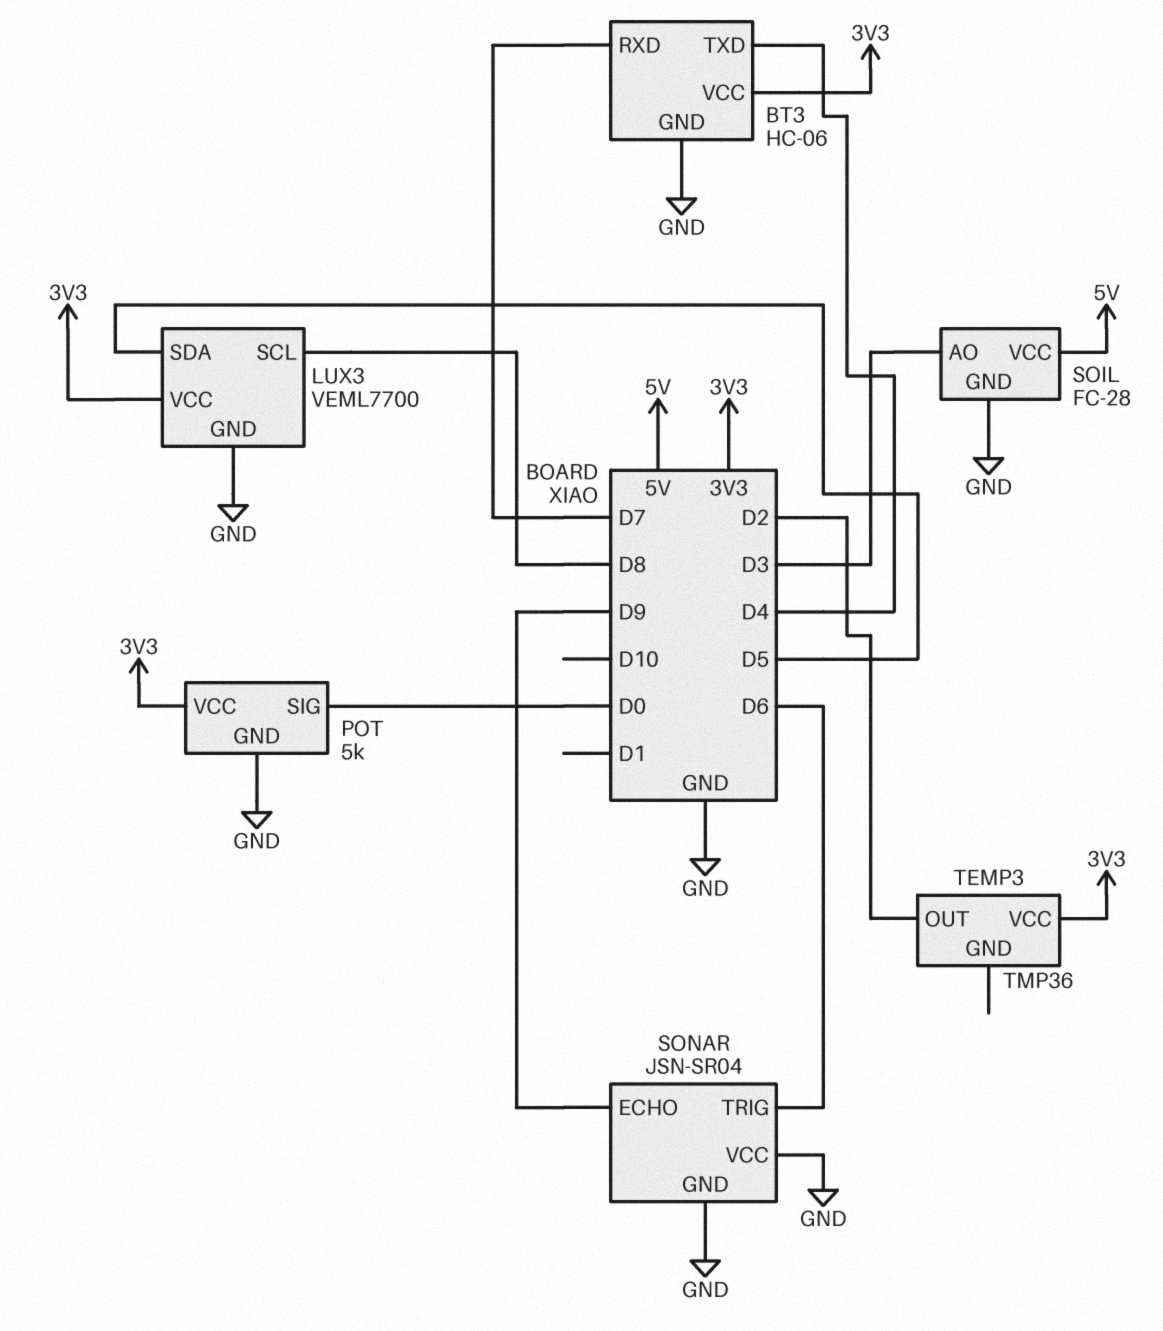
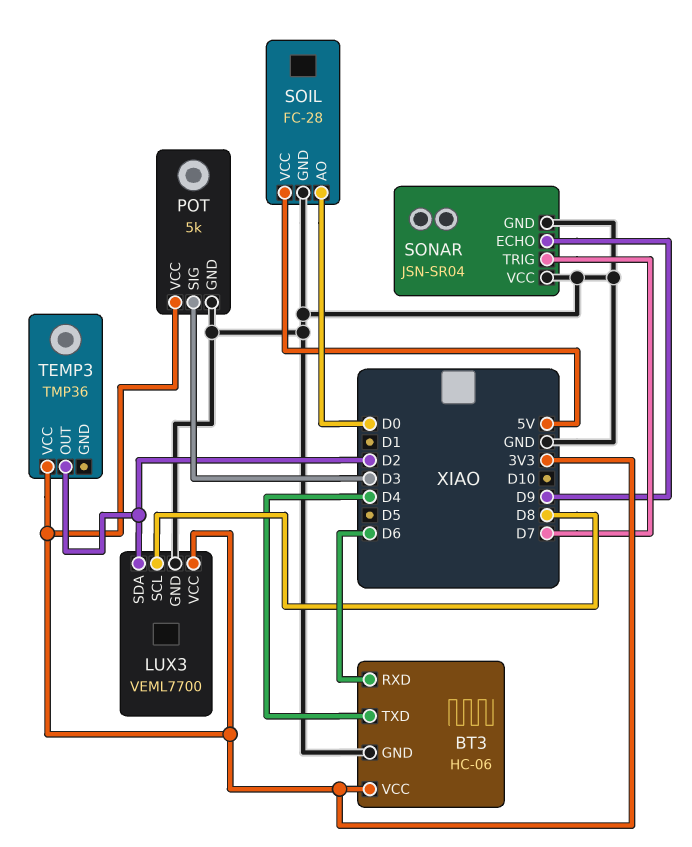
BT3 pin RXD: D7 -> D6
LUX3 pin SDA: D5 -> D2
POT pin SIG: D0 -> D3
SOIL pin AO: D3 -> D0
SONAR pin TRIG: D6 -> D7

